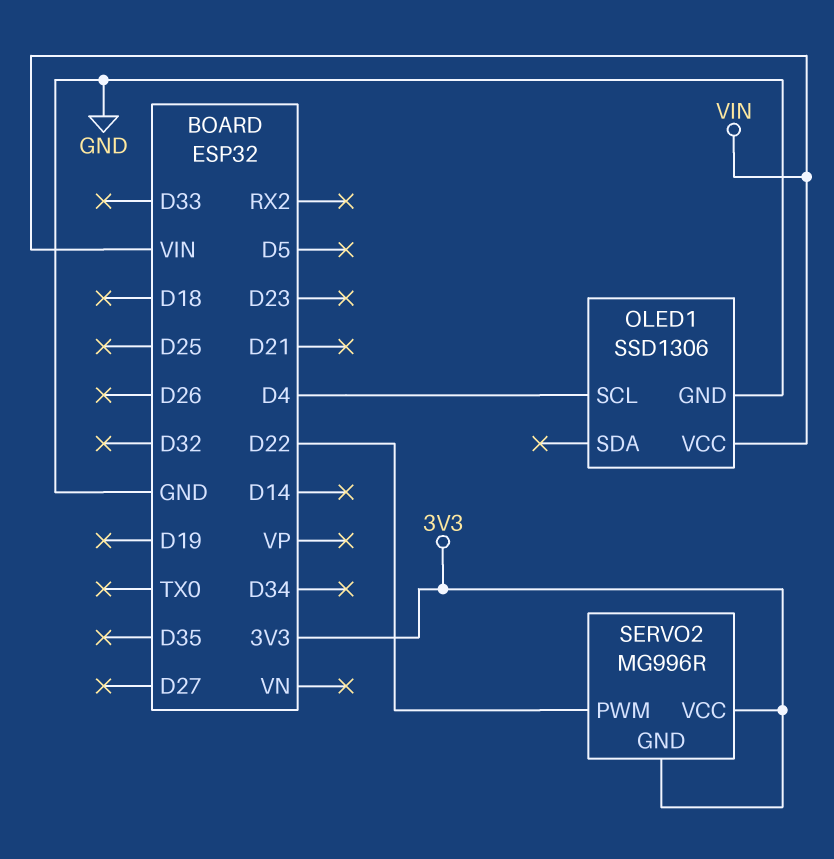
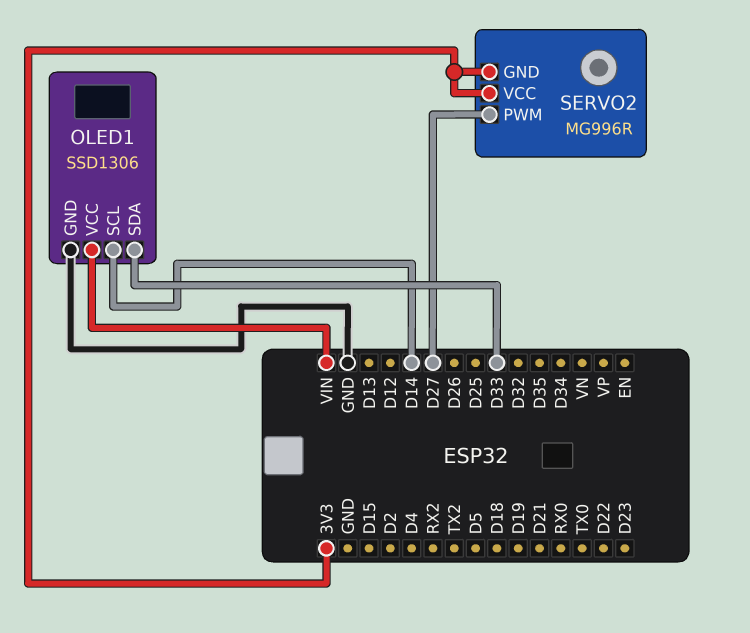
OLED1 pin SCL: D4 -> D14
OLED1 pin SDA: none -> D33
SERVO2 pin PWM: D22 -> D27

